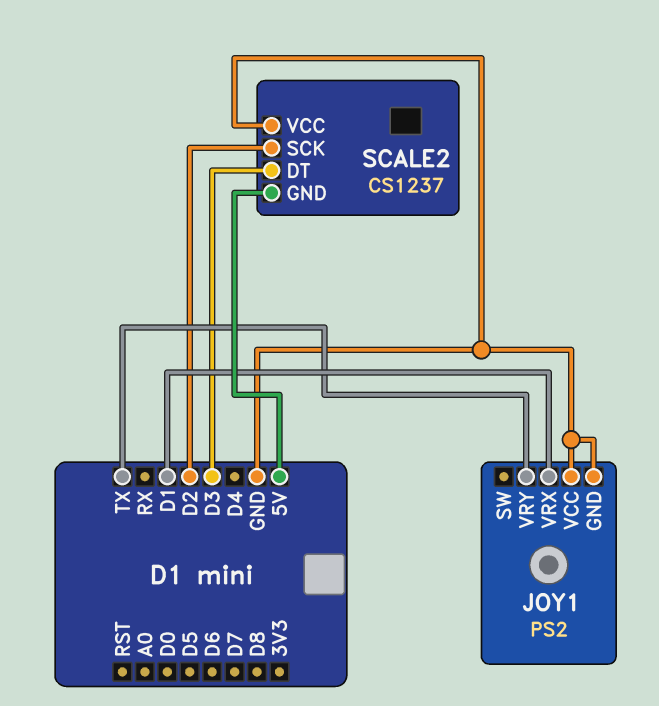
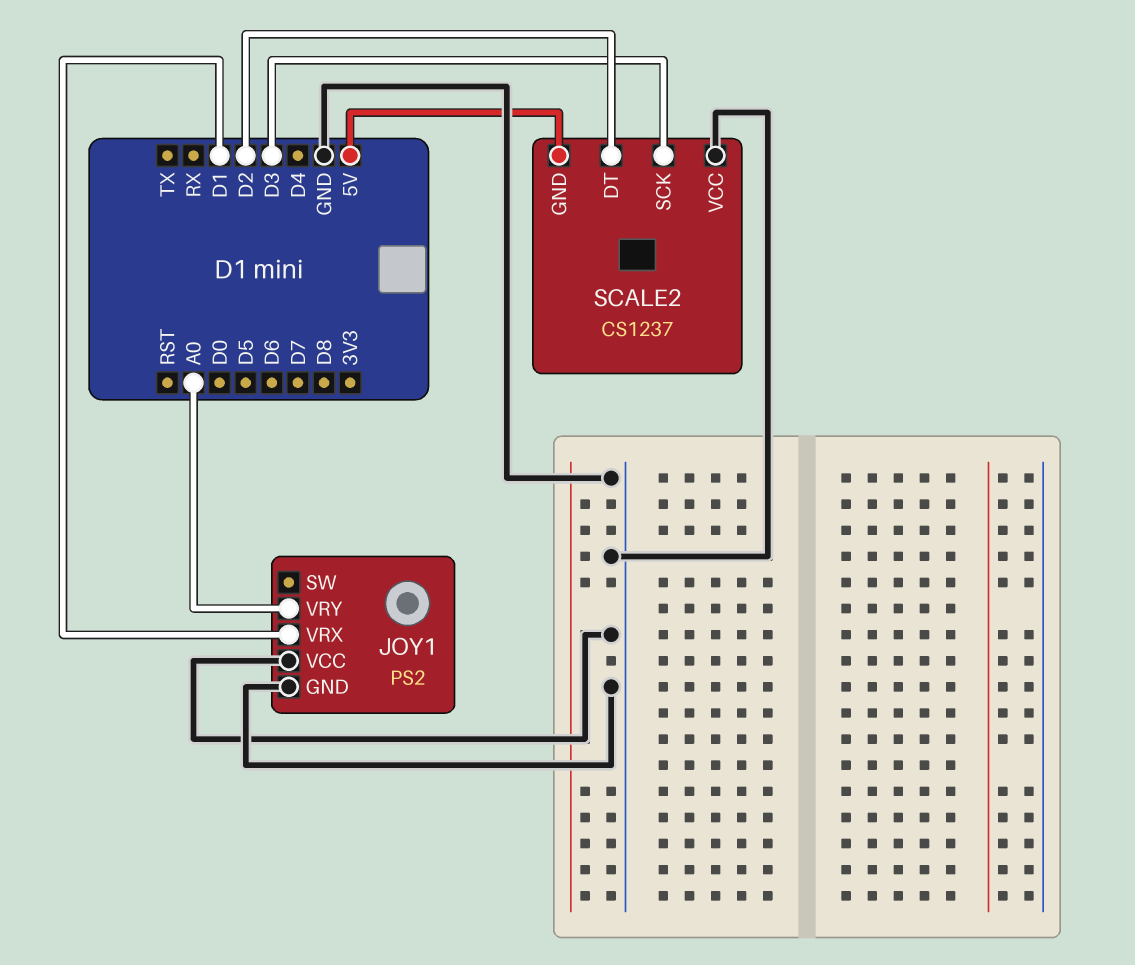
JOY1 pin VRY: TX -> A0
SCALE2 pin DT: D3 -> D2
SCALE2 pin SCK: D2 -> D3

